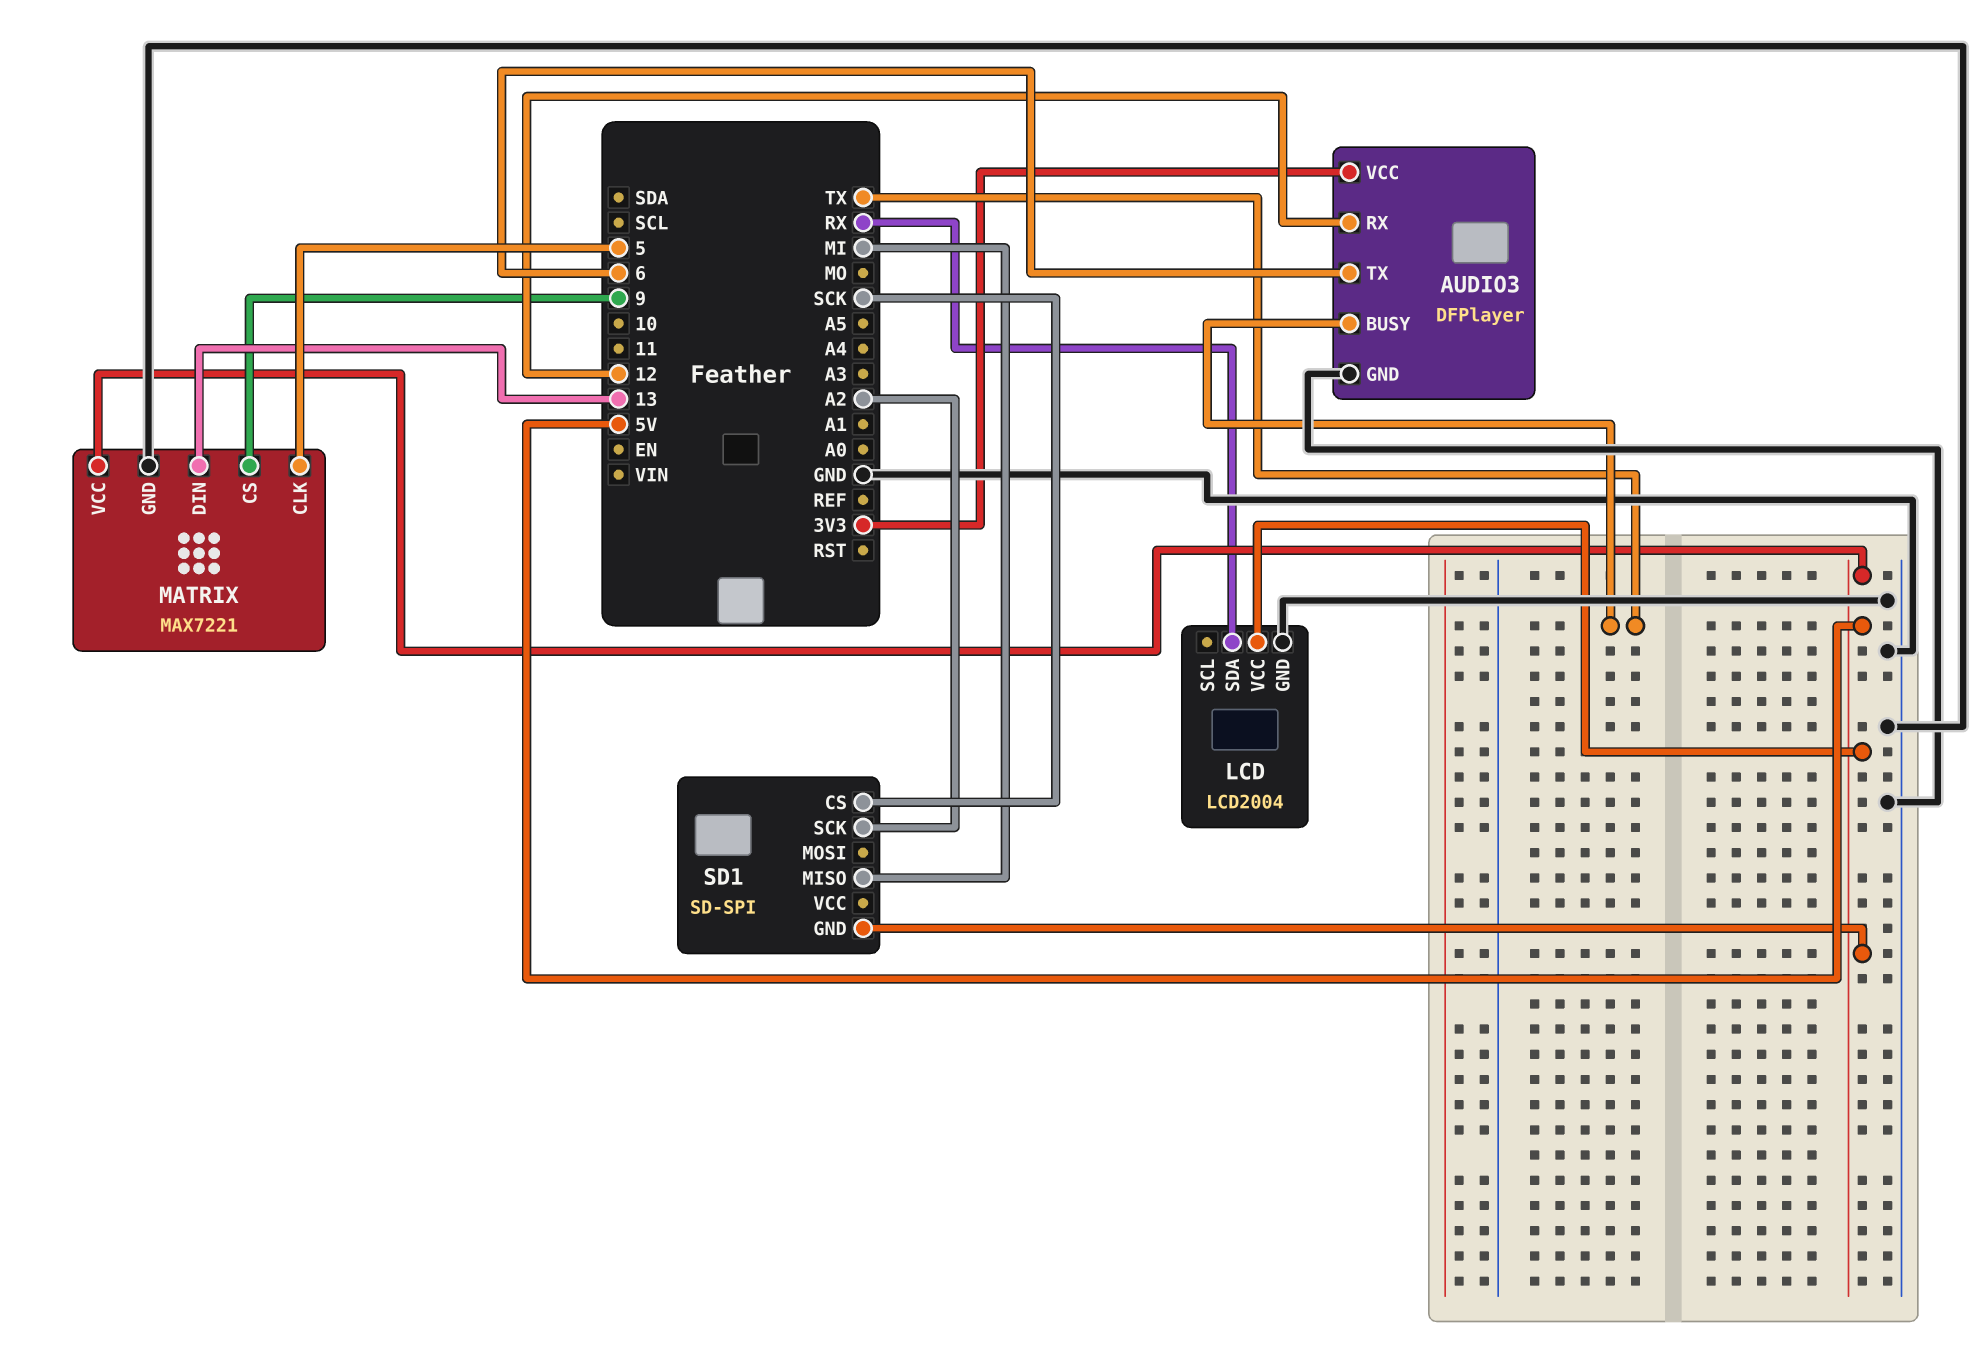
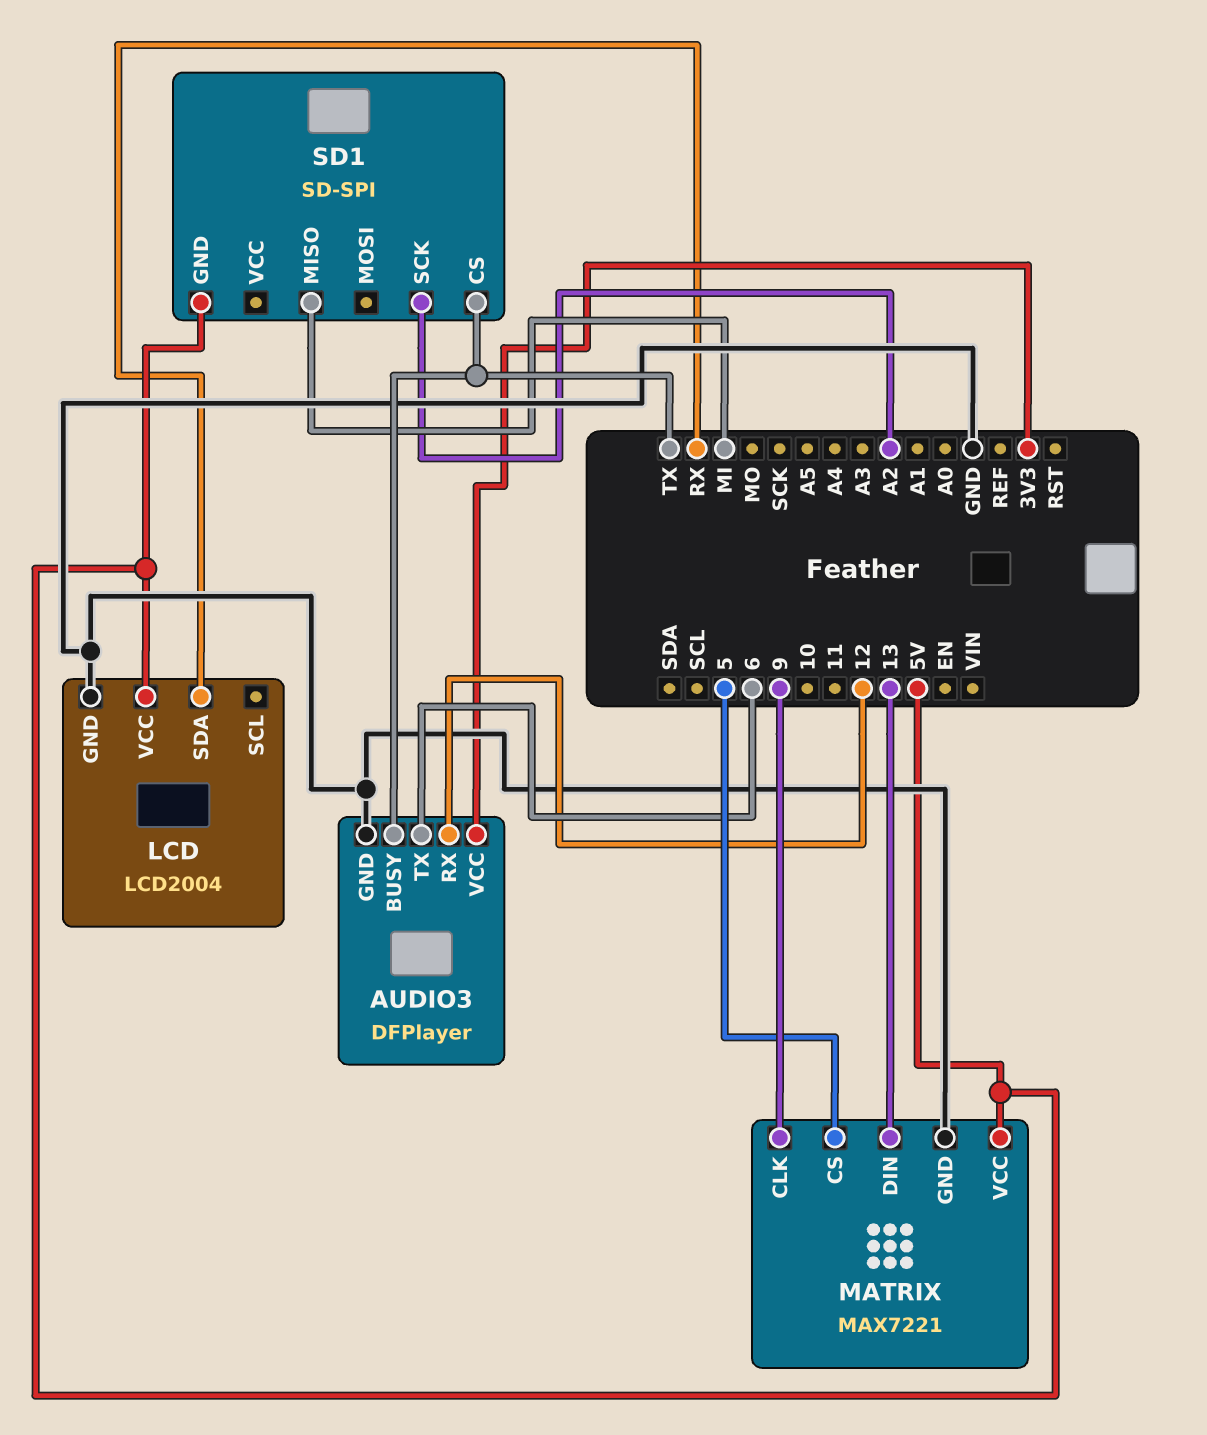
MATRIX pin CLK: 5 -> 9
MATRIX pin CS: 9 -> 5
SD1 pin CS: SCK -> TX

